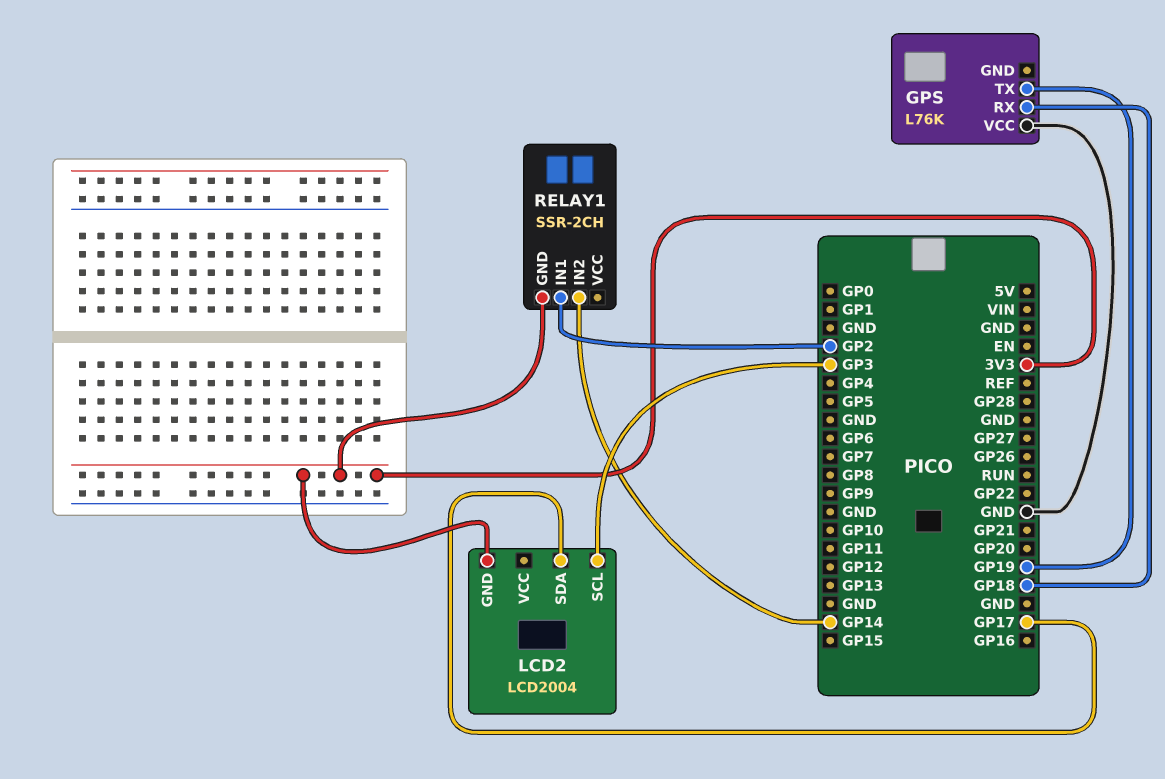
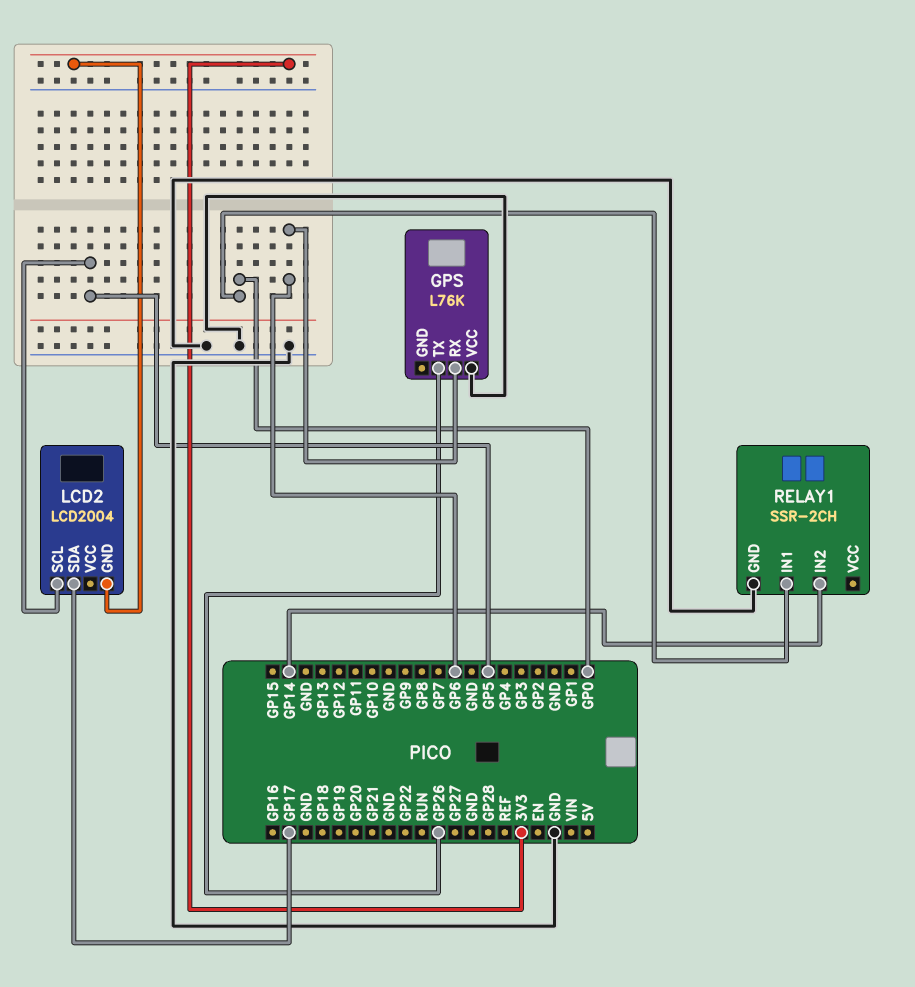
GPS pin RX: GP18 -> GP6
GPS pin TX: GP19 -> GP26
LCD2 pin SCL: GP3 -> GP5
RELAY1 pin GND: 3V3 -> GND
RELAY1 pin IN1: GP2 -> GP0

